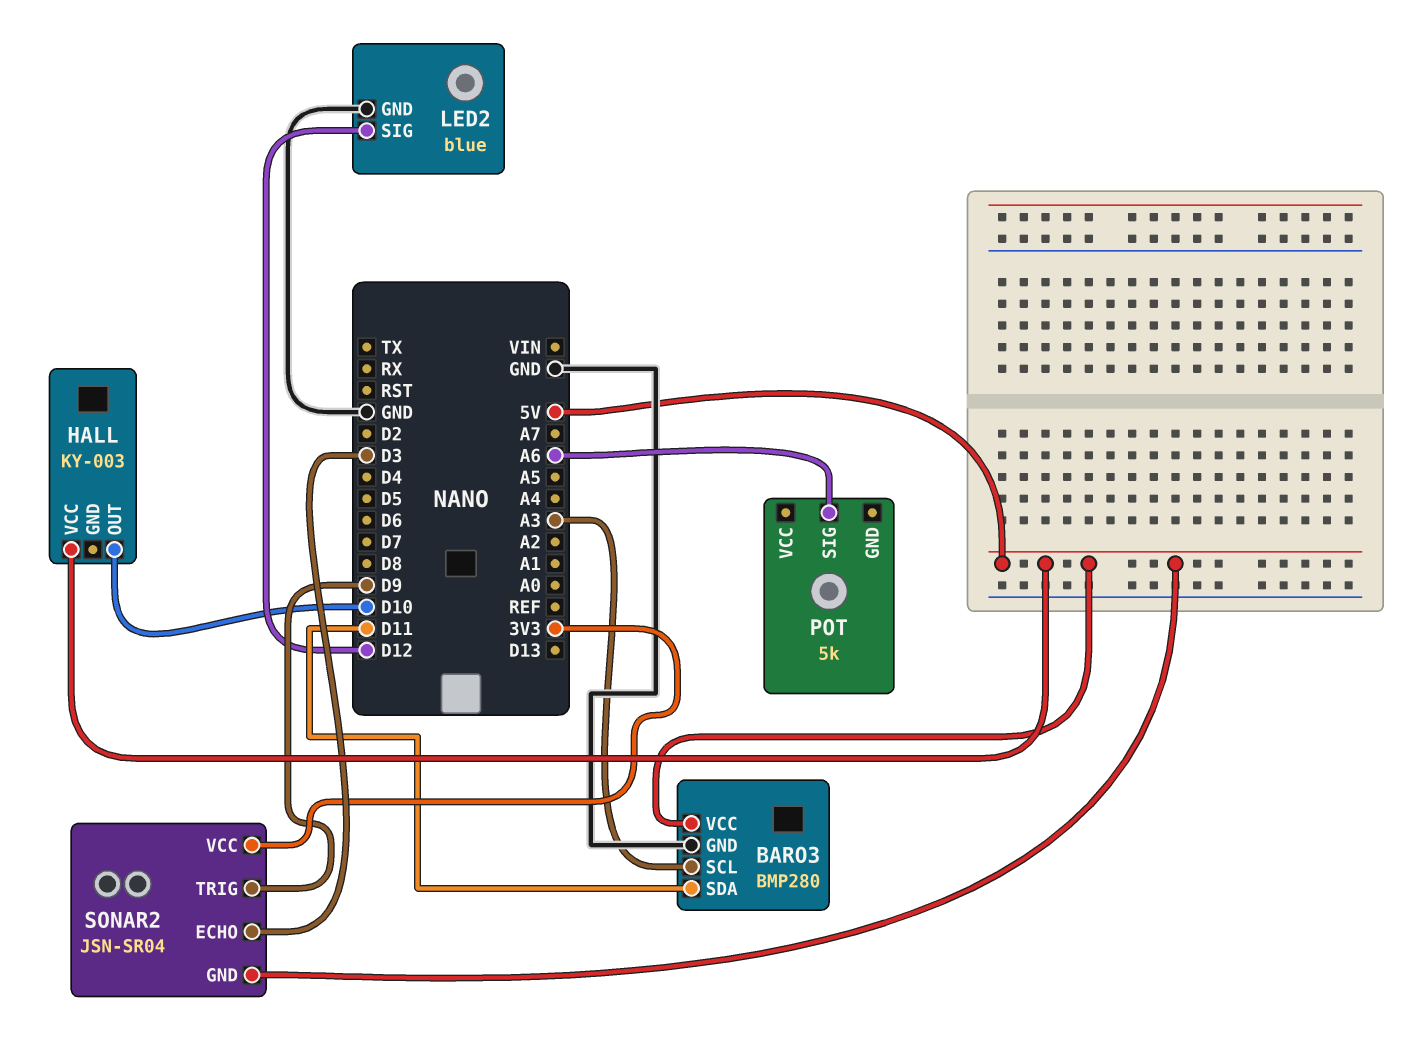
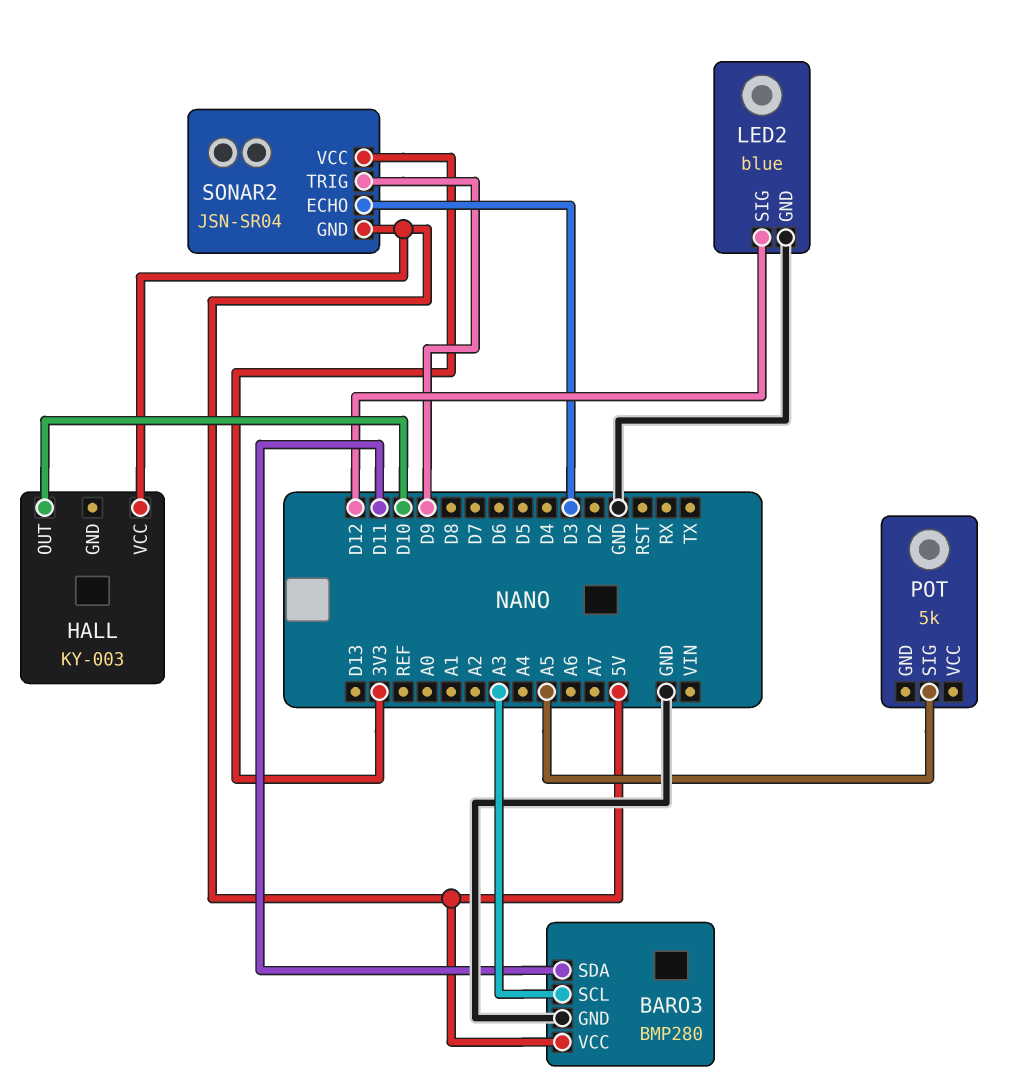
POT pin SIG: A6 -> A5

